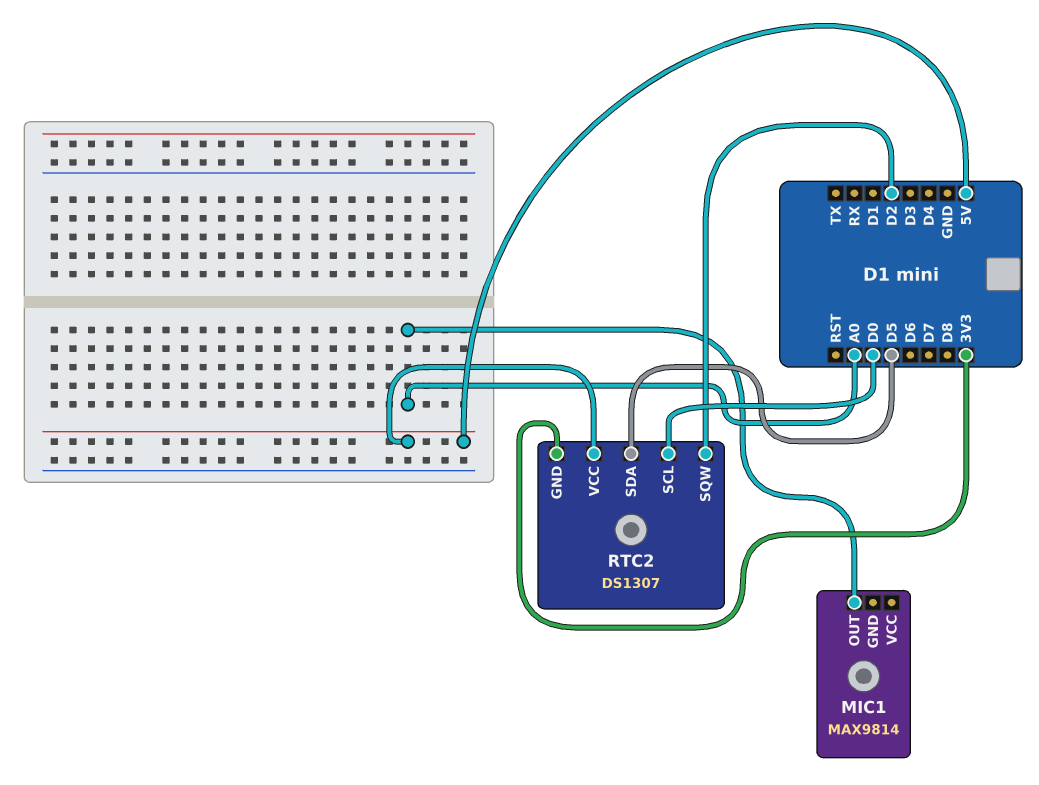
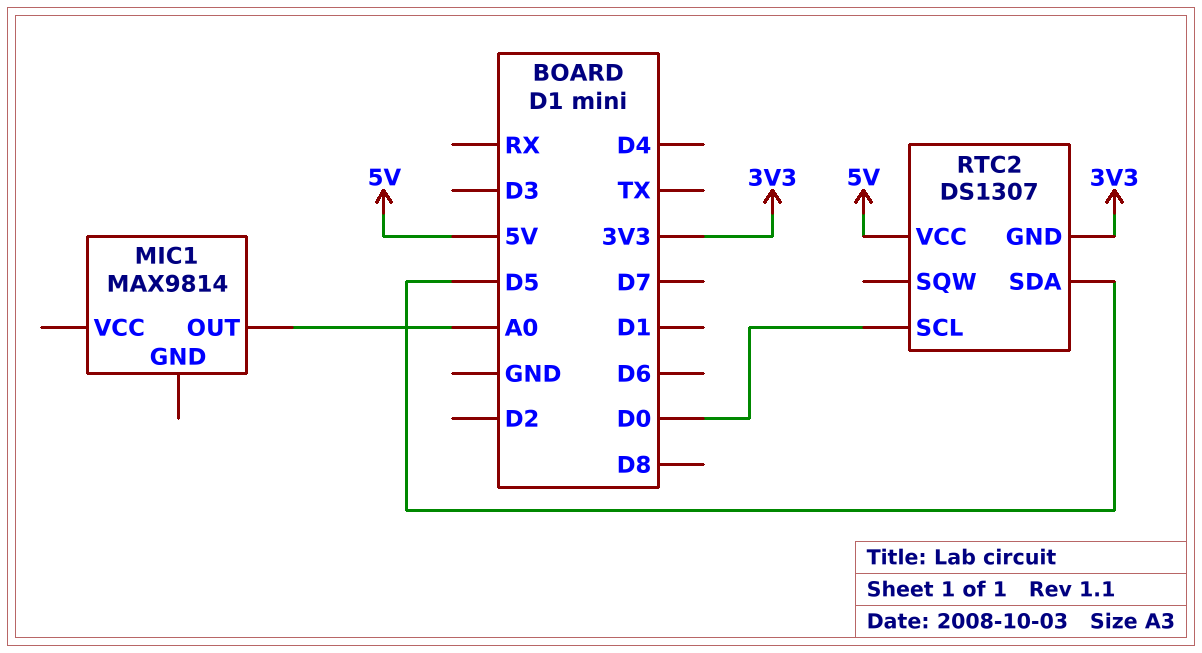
RTC2 pin SQW: D2 -> none

